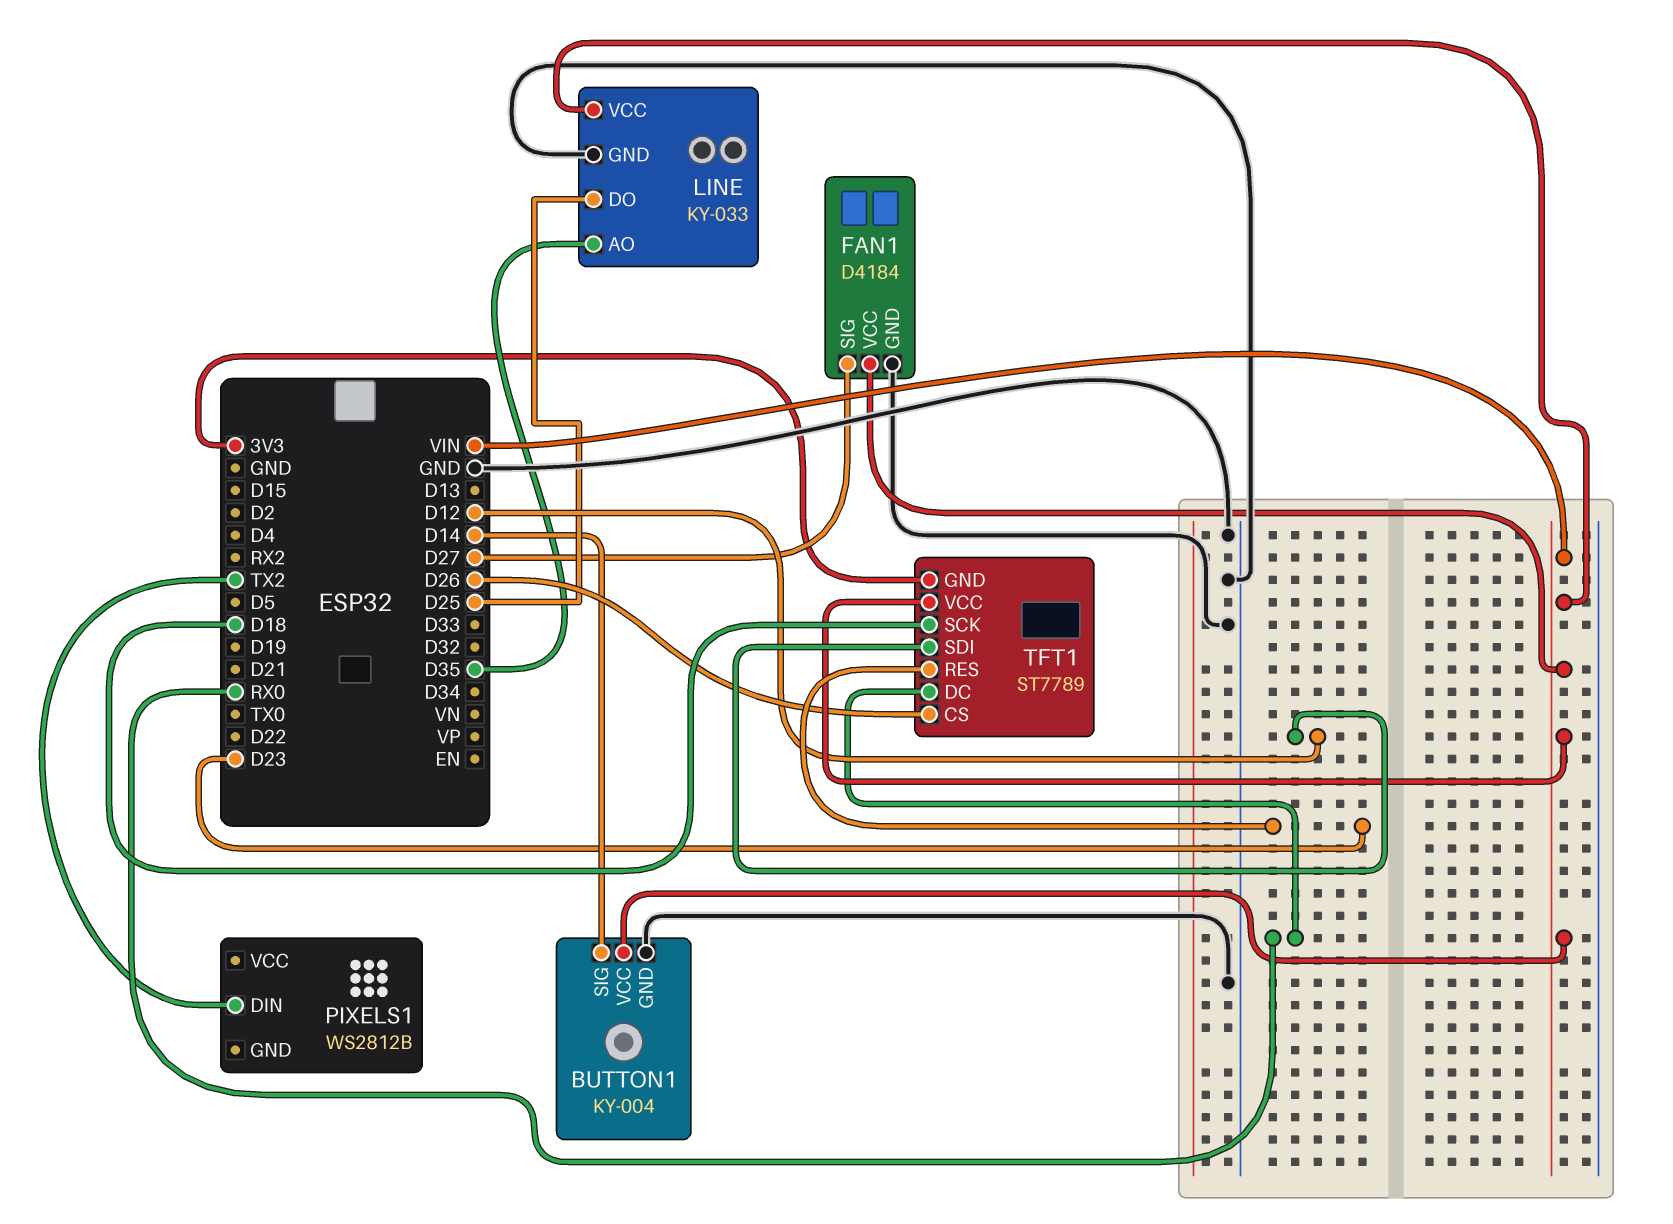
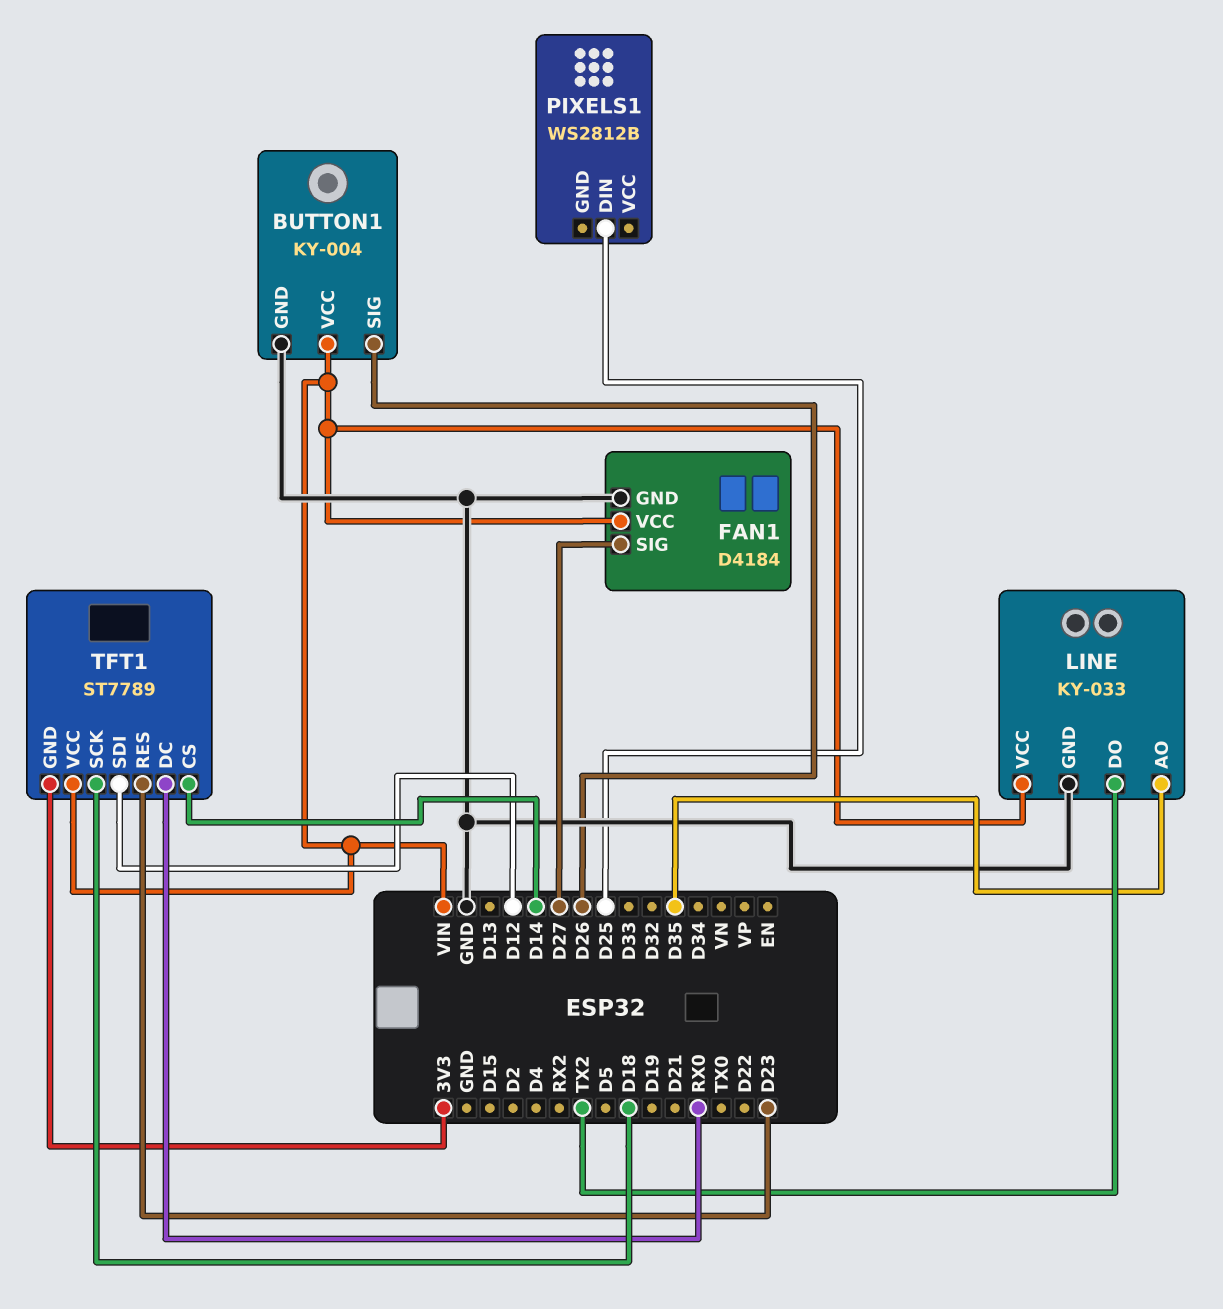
BUTTON1 pin SIG: D14 -> D26
LINE pin DO: D25 -> TX2
PIXELS1 pin DIN: TX2 -> D25
TFT1 pin CS: D26 -> D14

